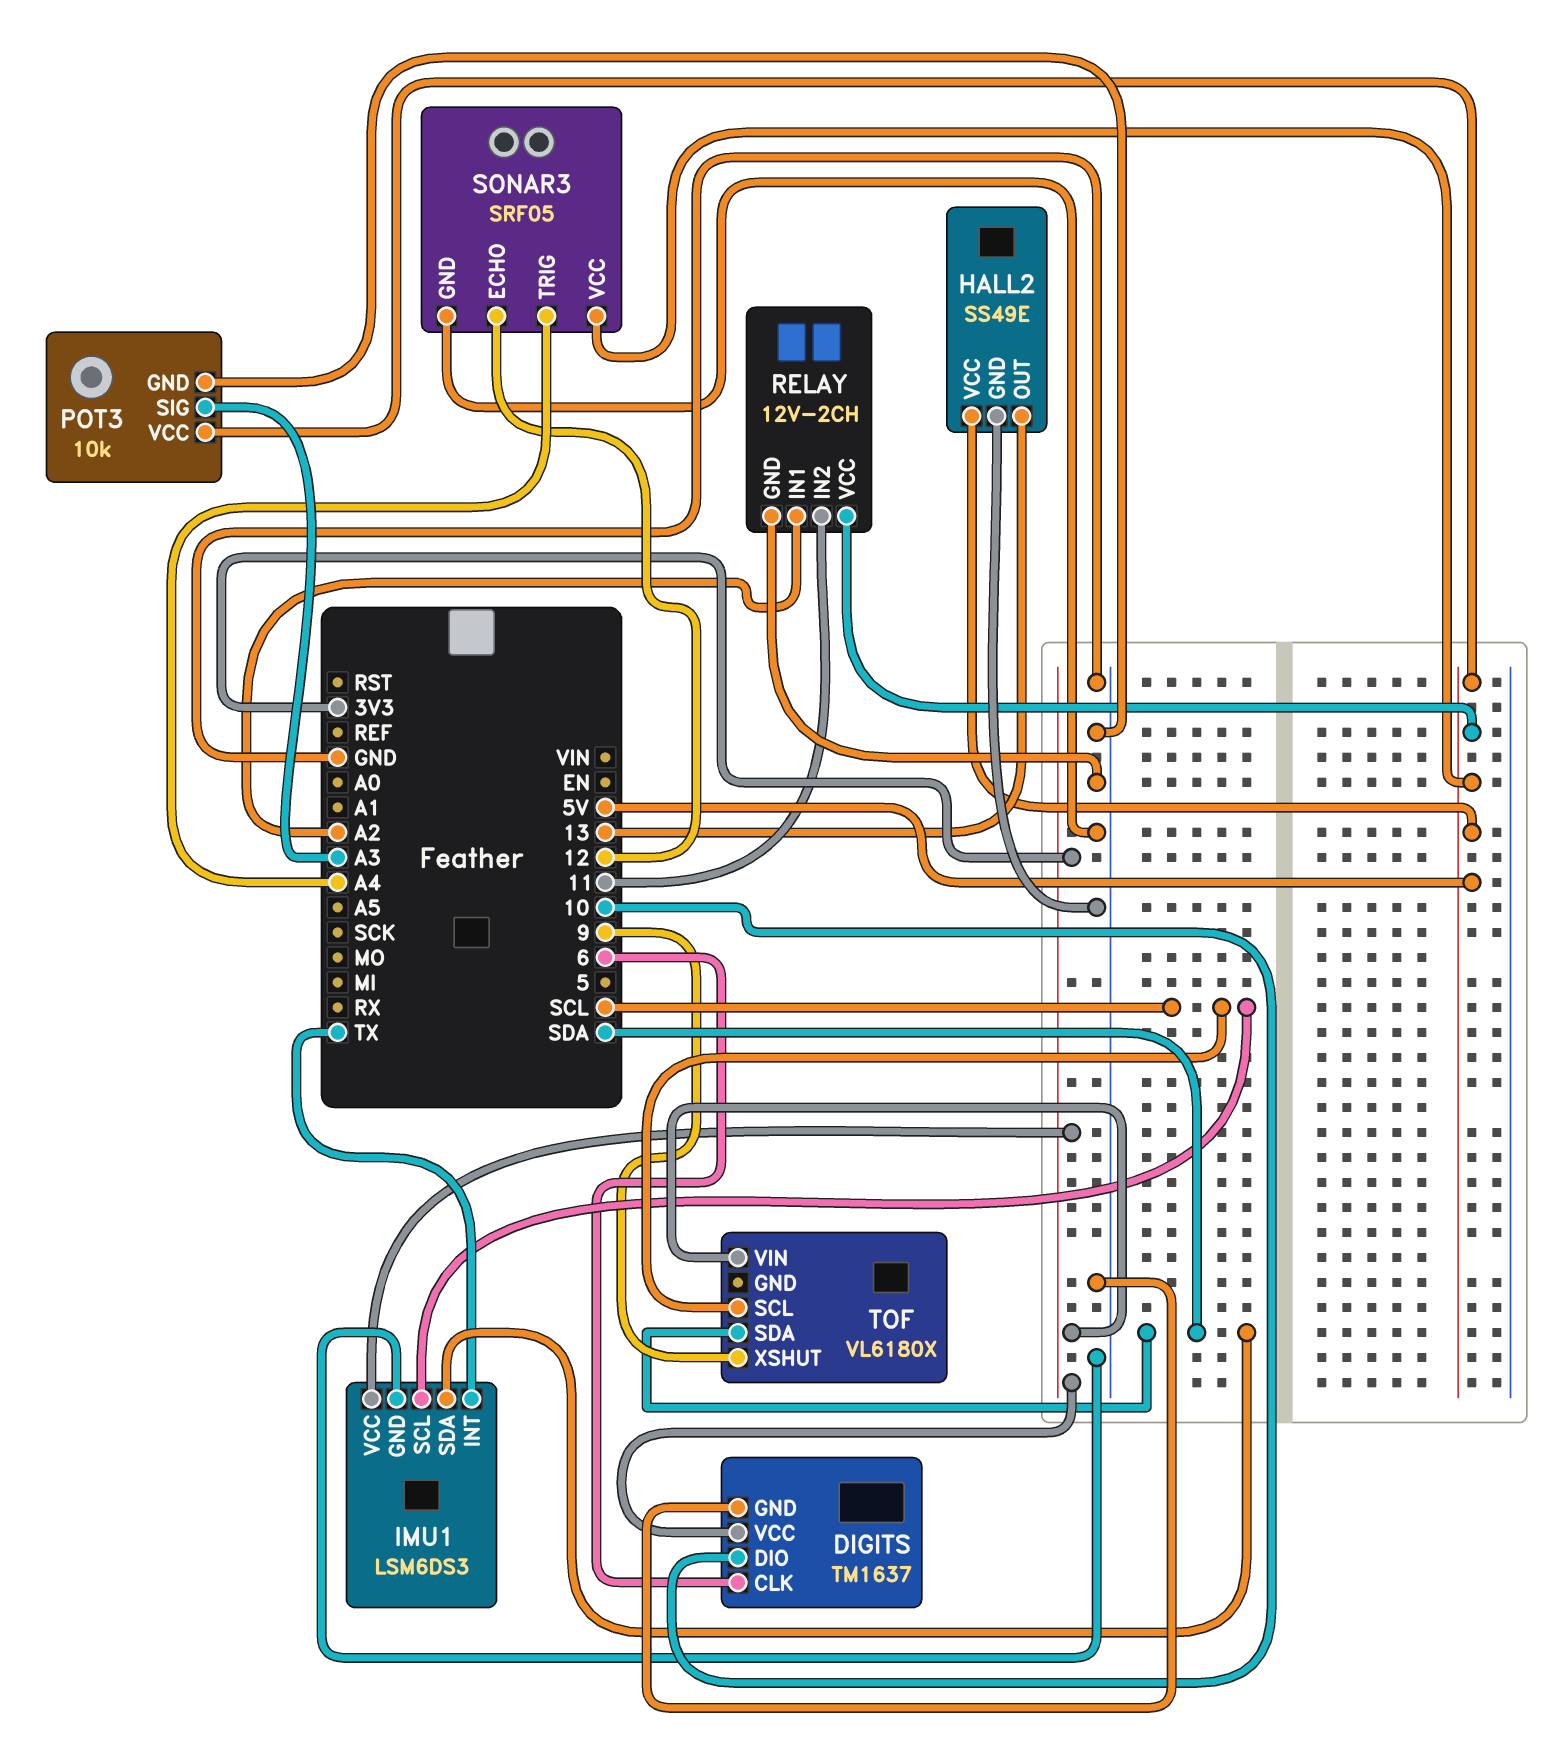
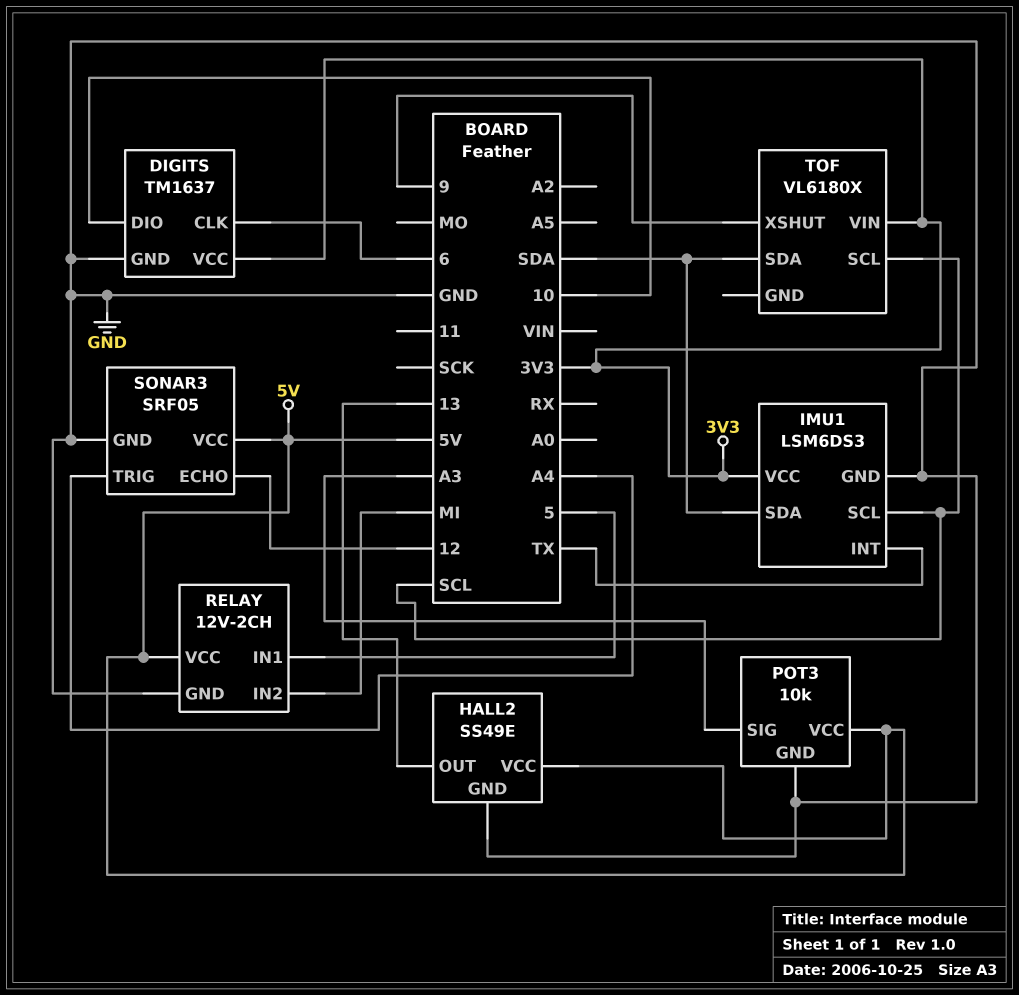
RELAY pin IN1: A2 -> 5
RELAY pin IN2: 11 -> MI

